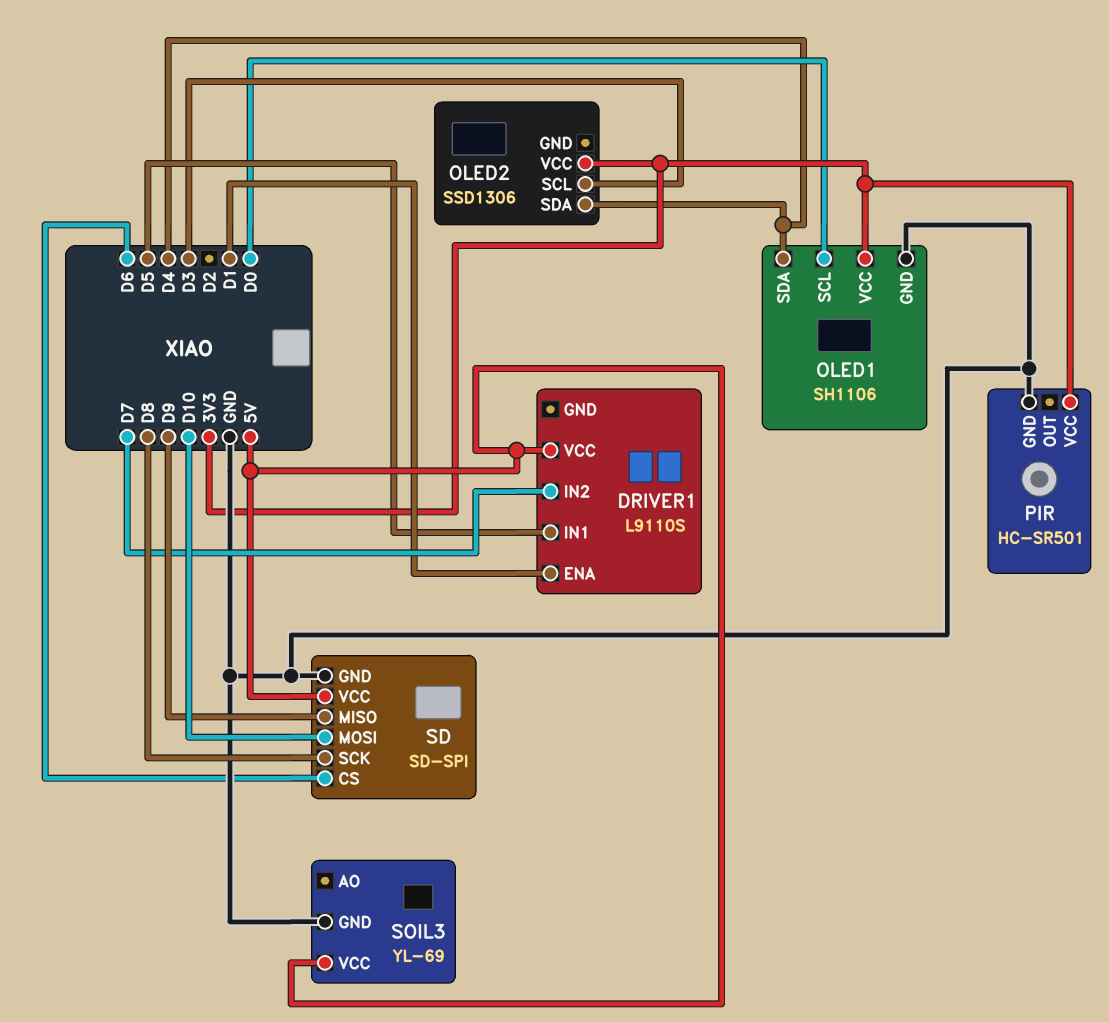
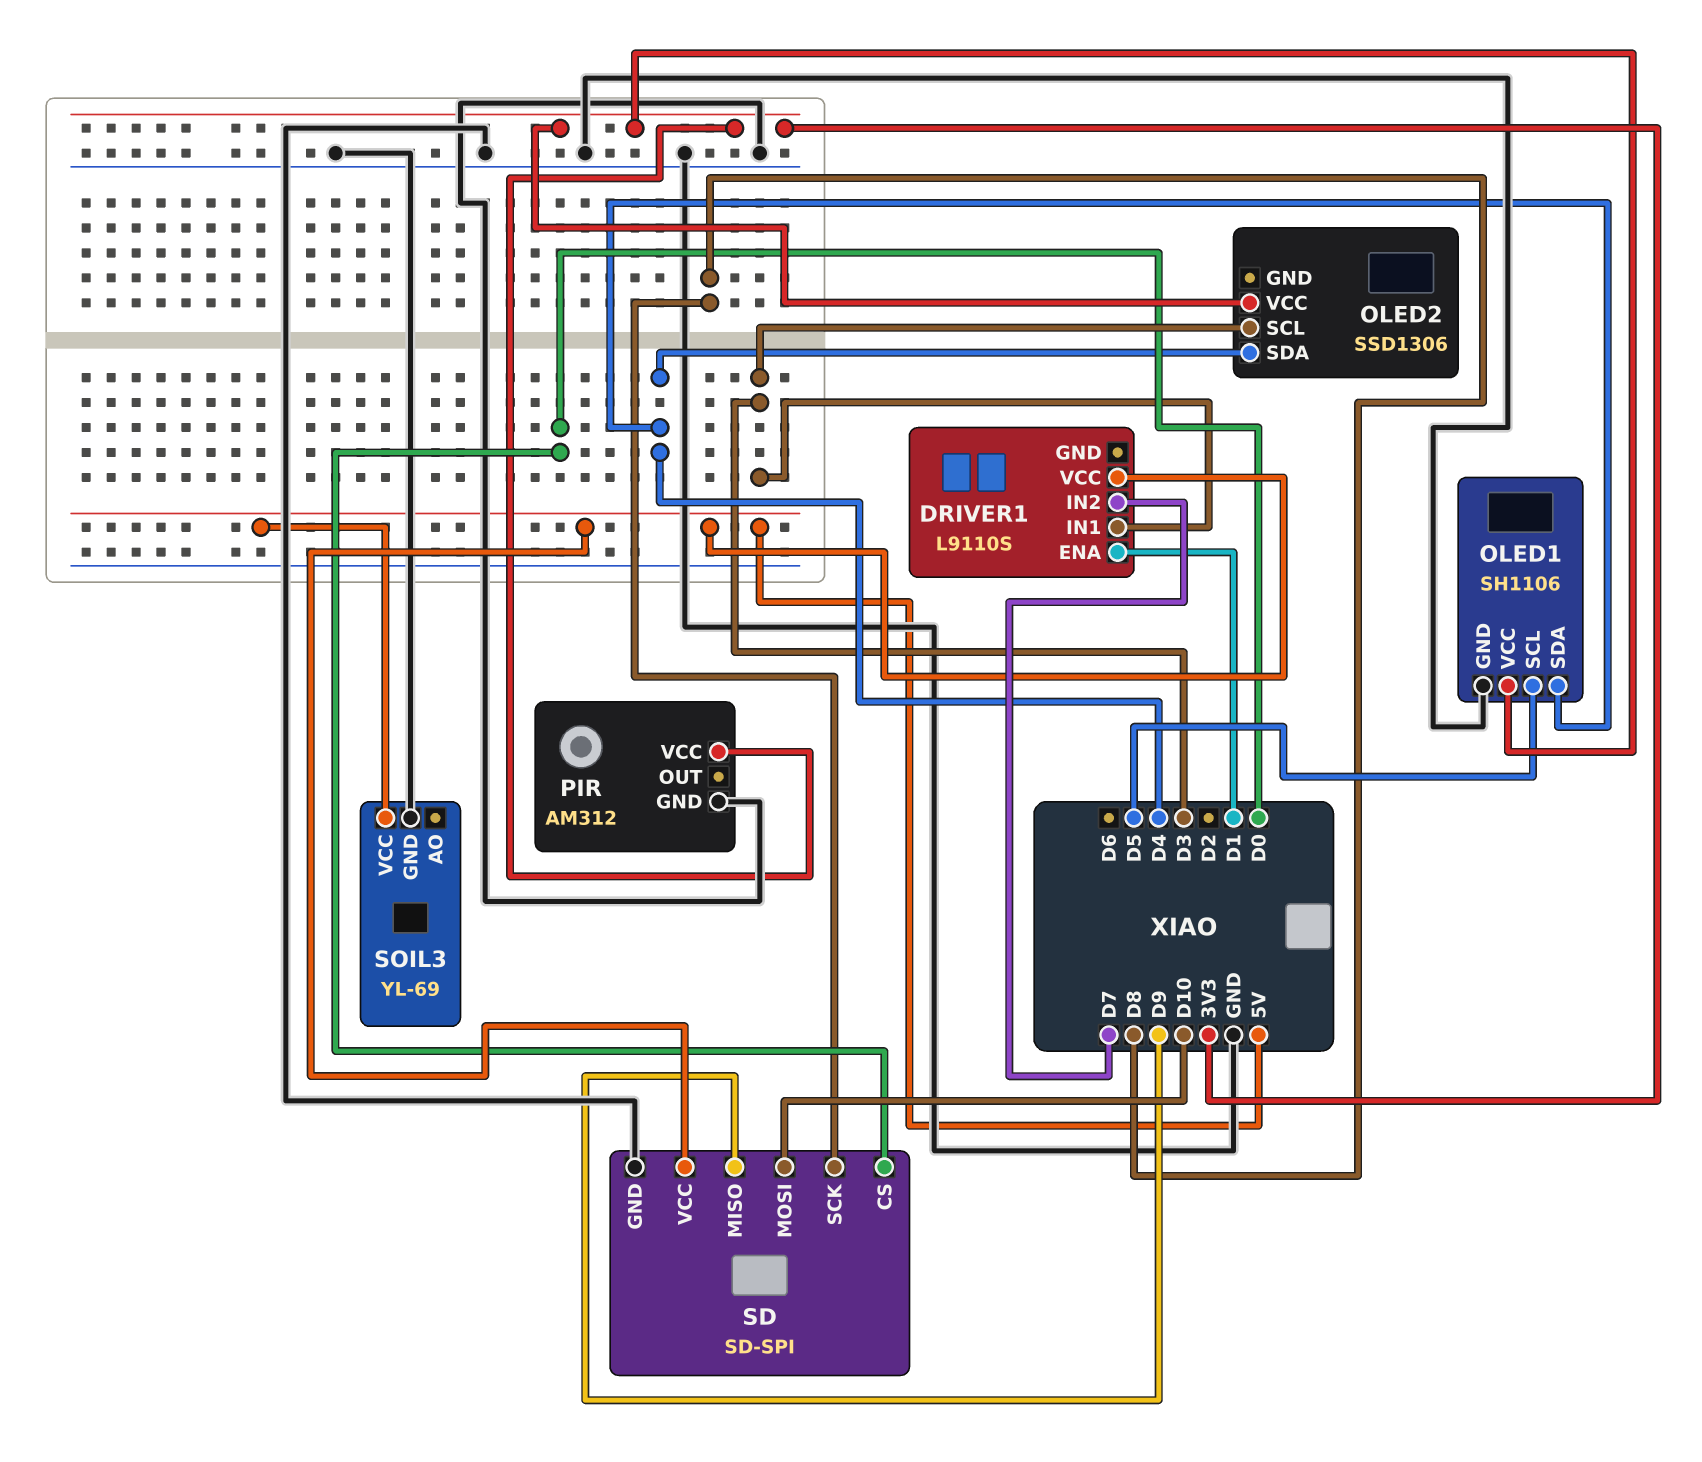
DRIVER1 pin IN1: D5 -> D3
OLED1 pin SCL: D0 -> D5
PIR: HC-SR501 -> AM312
SD pin CS: D6 -> D0

